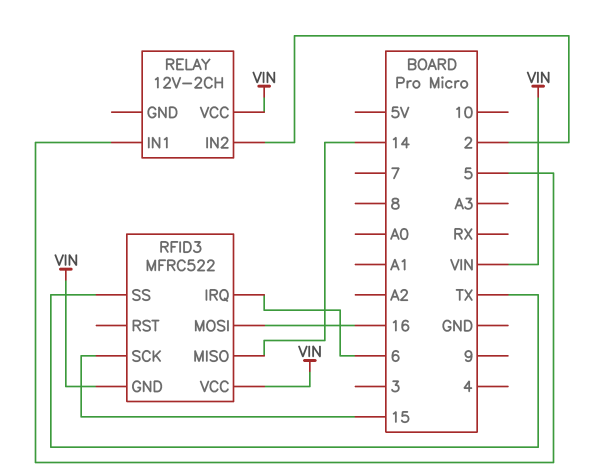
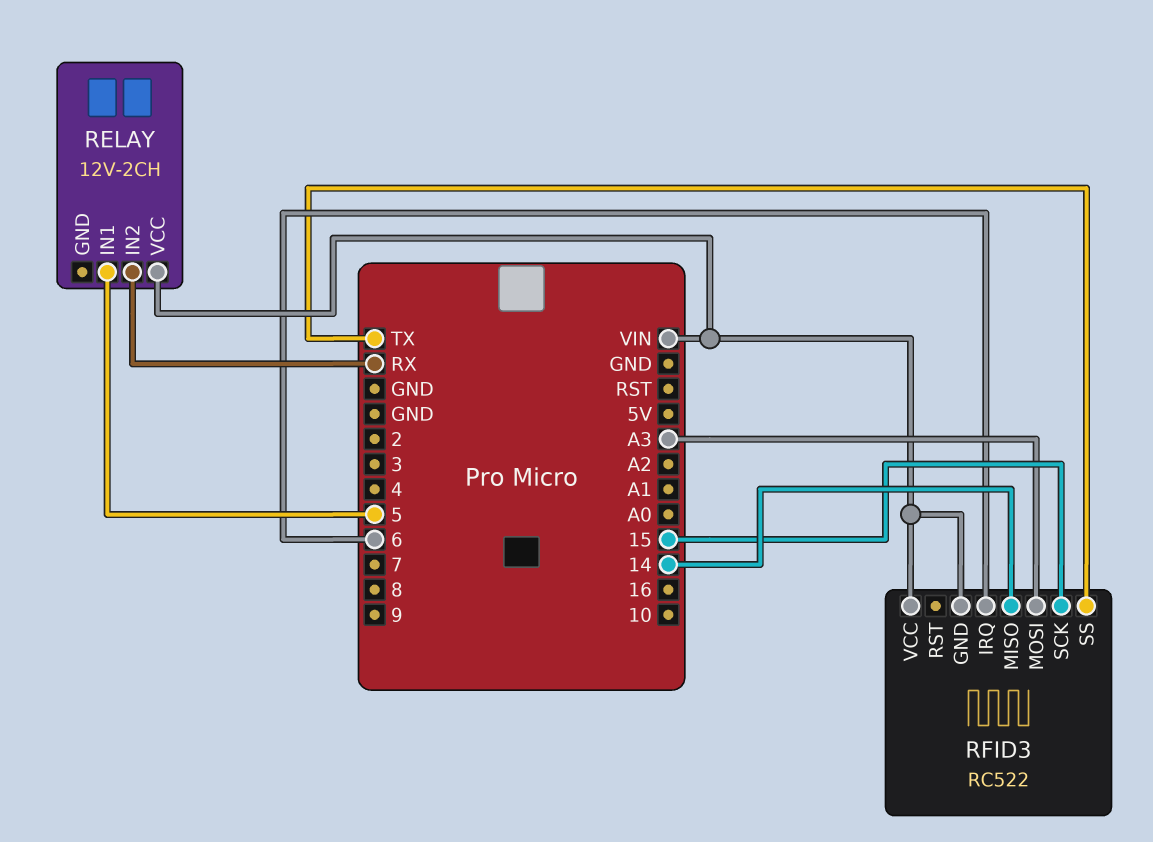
RELAY pin IN2: 2 -> RX
RFID3: MFRC522 -> RC522
RFID3 pin MOSI: 16 -> A3

